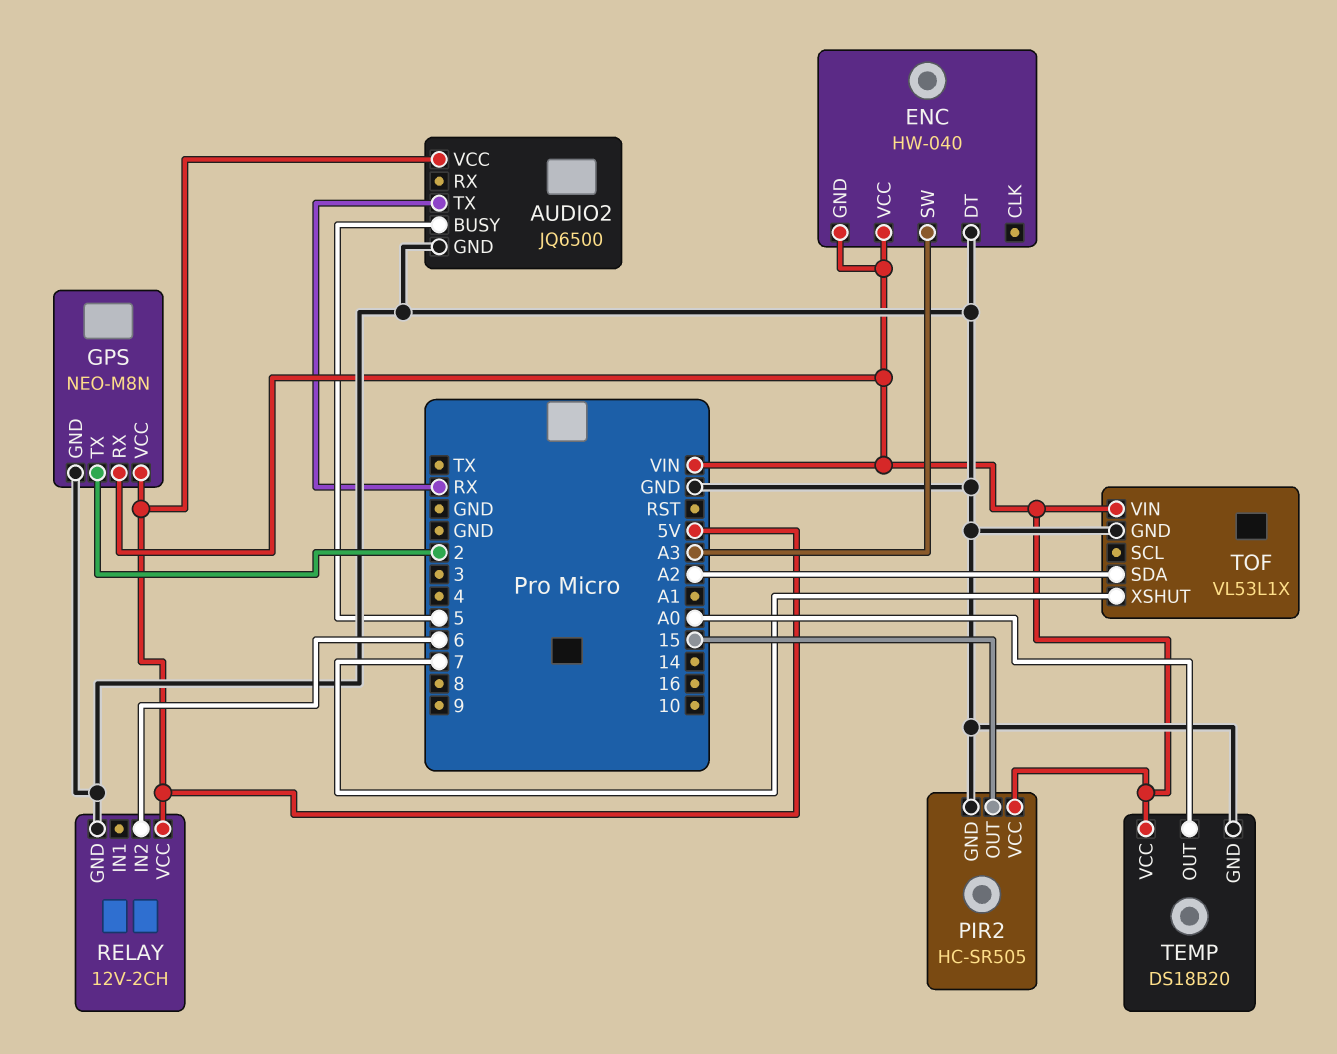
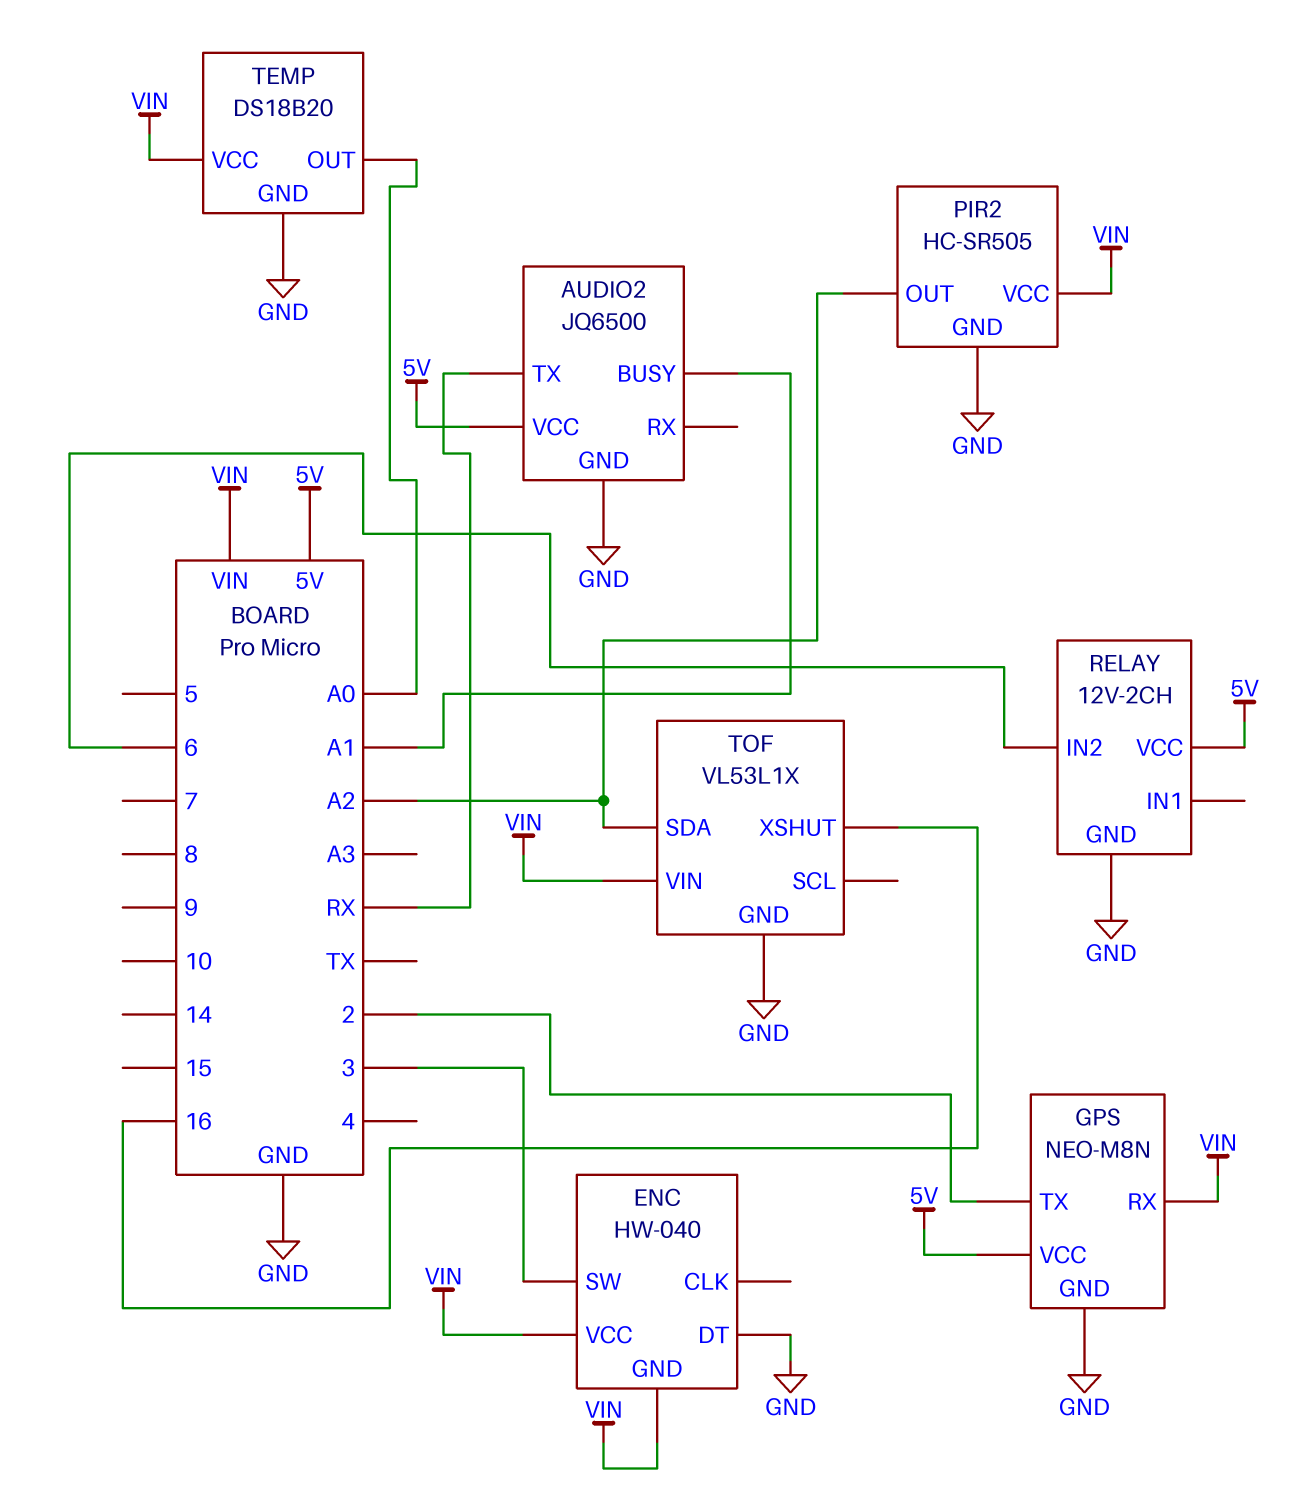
AUDIO2 pin BUSY: 5 -> A1
ENC pin SW: A3 -> 3
PIR2 pin OUT: 15 -> A2
TOF pin XSHUT: 7 -> 16

